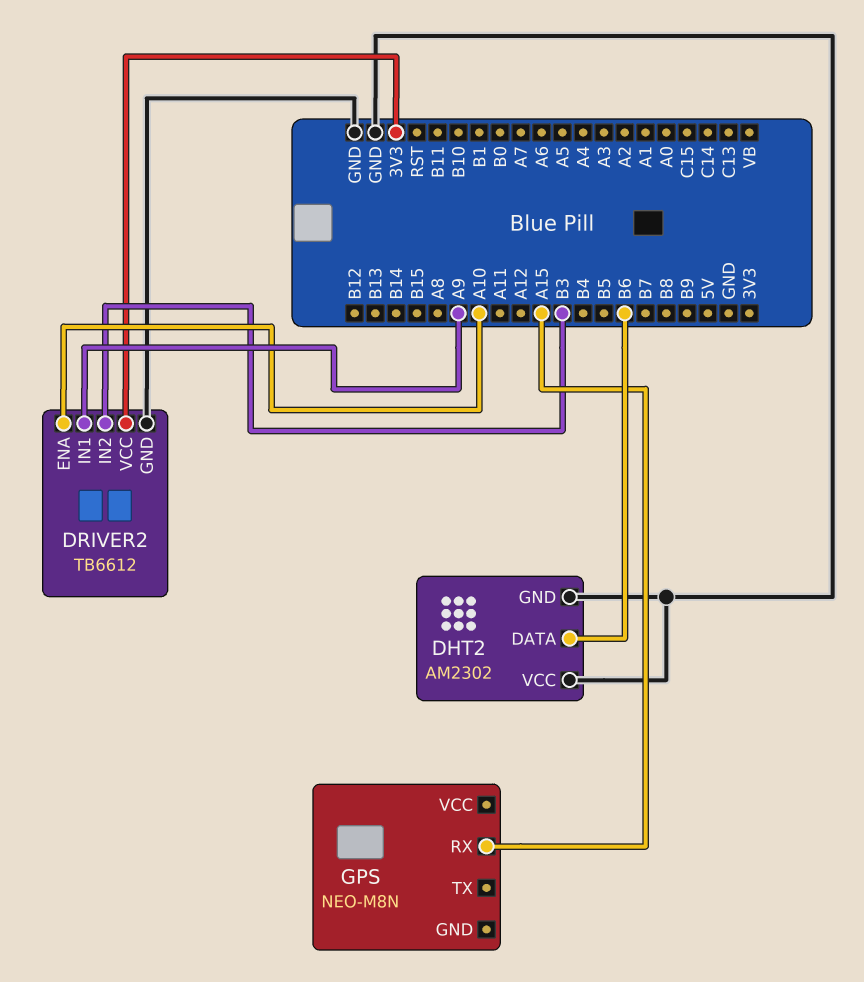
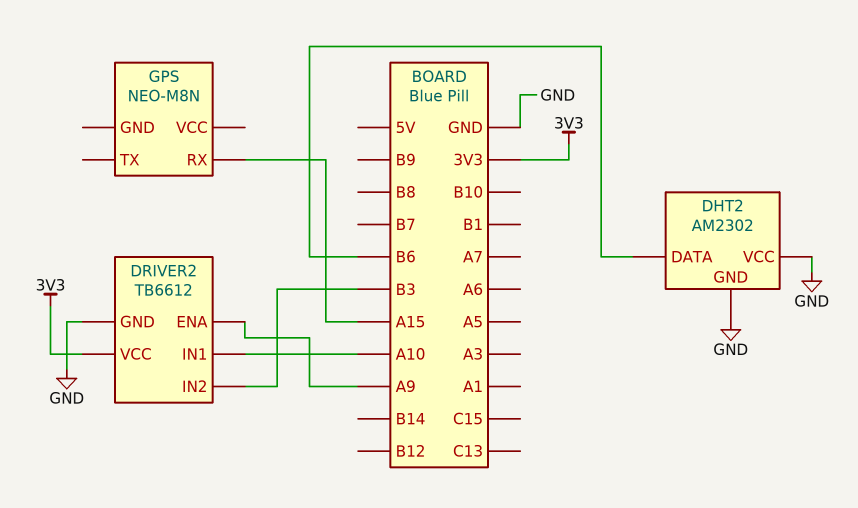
DRIVER2 pin ENA: A10 -> A9
DRIVER2 pin IN1: A9 -> A10

